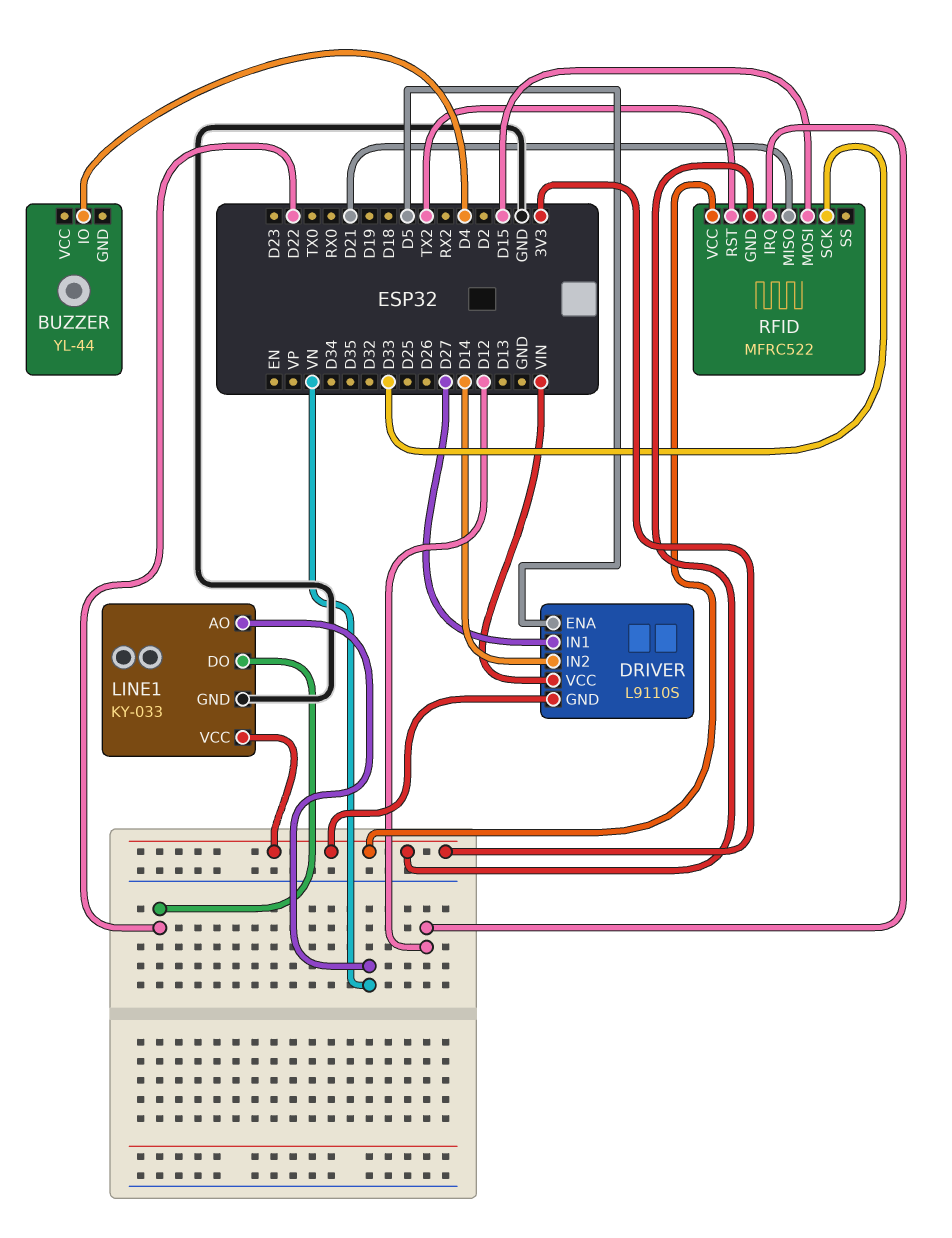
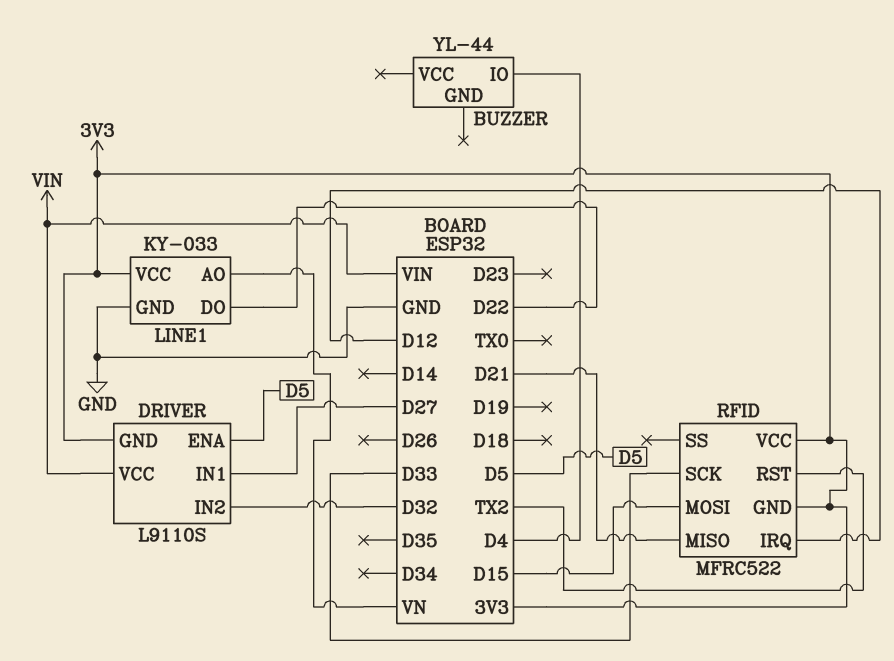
DRIVER pin IN2: D14 -> D32

